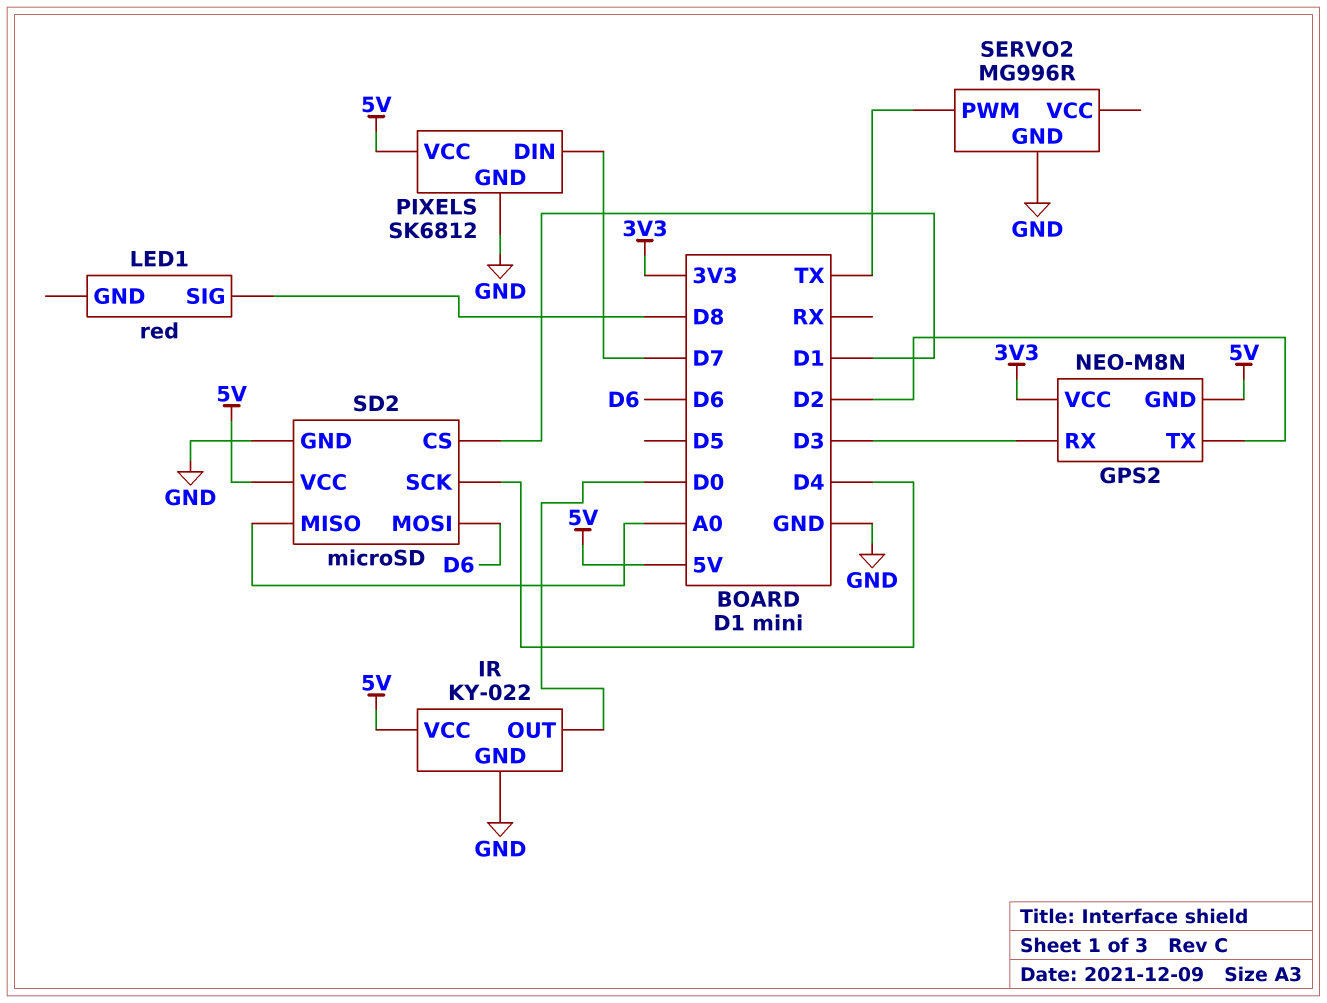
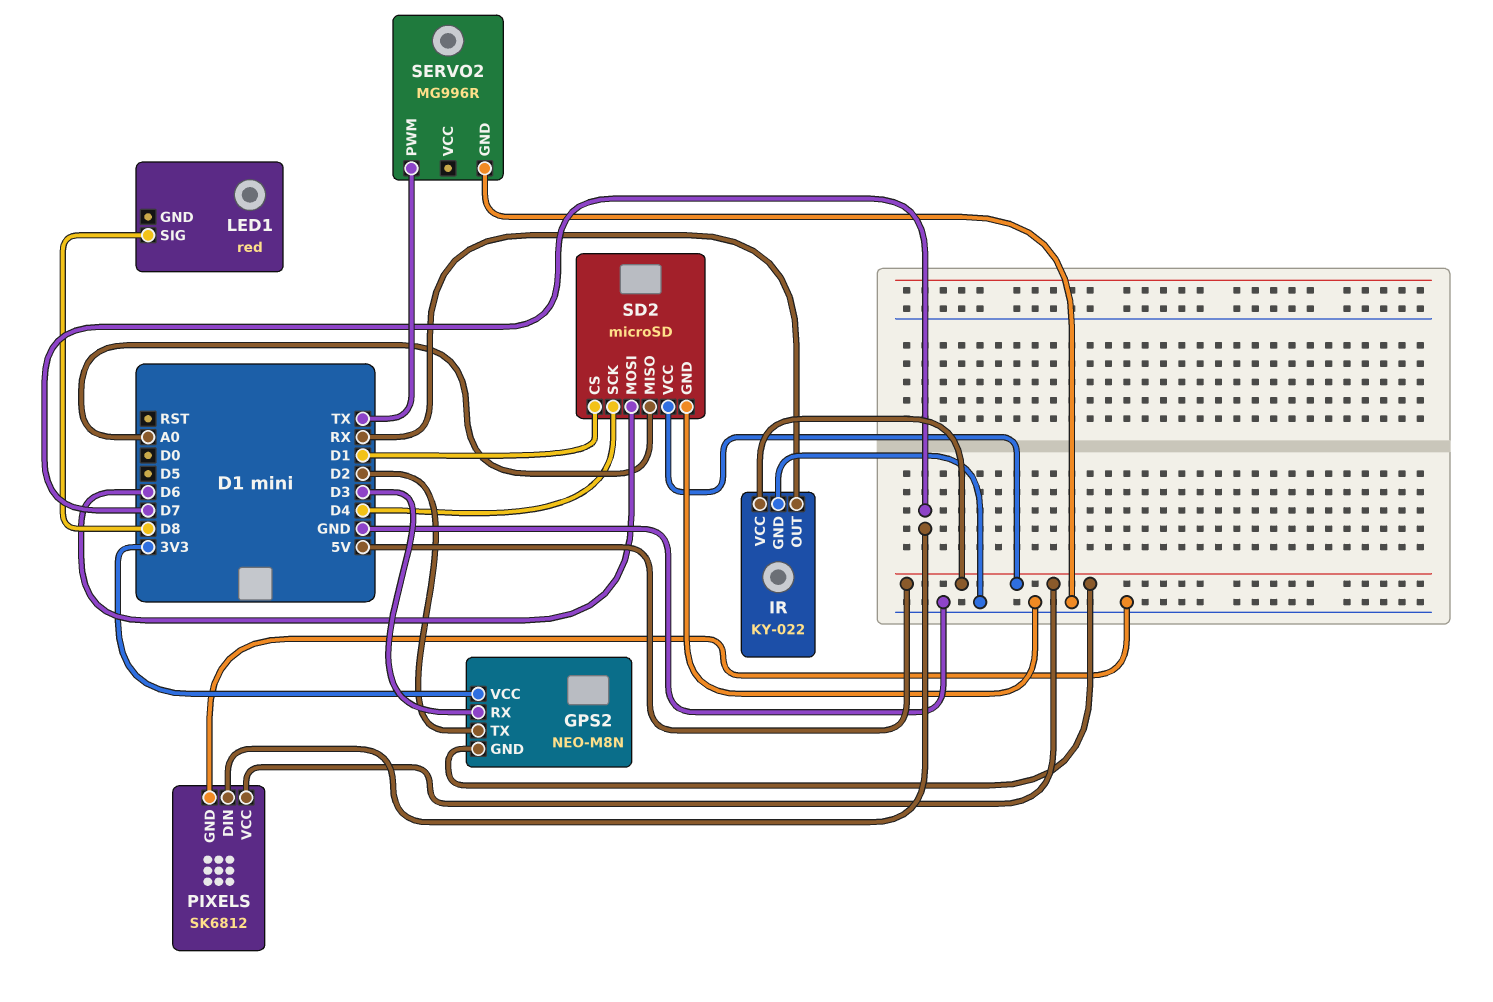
IR pin OUT: D0 -> RX

